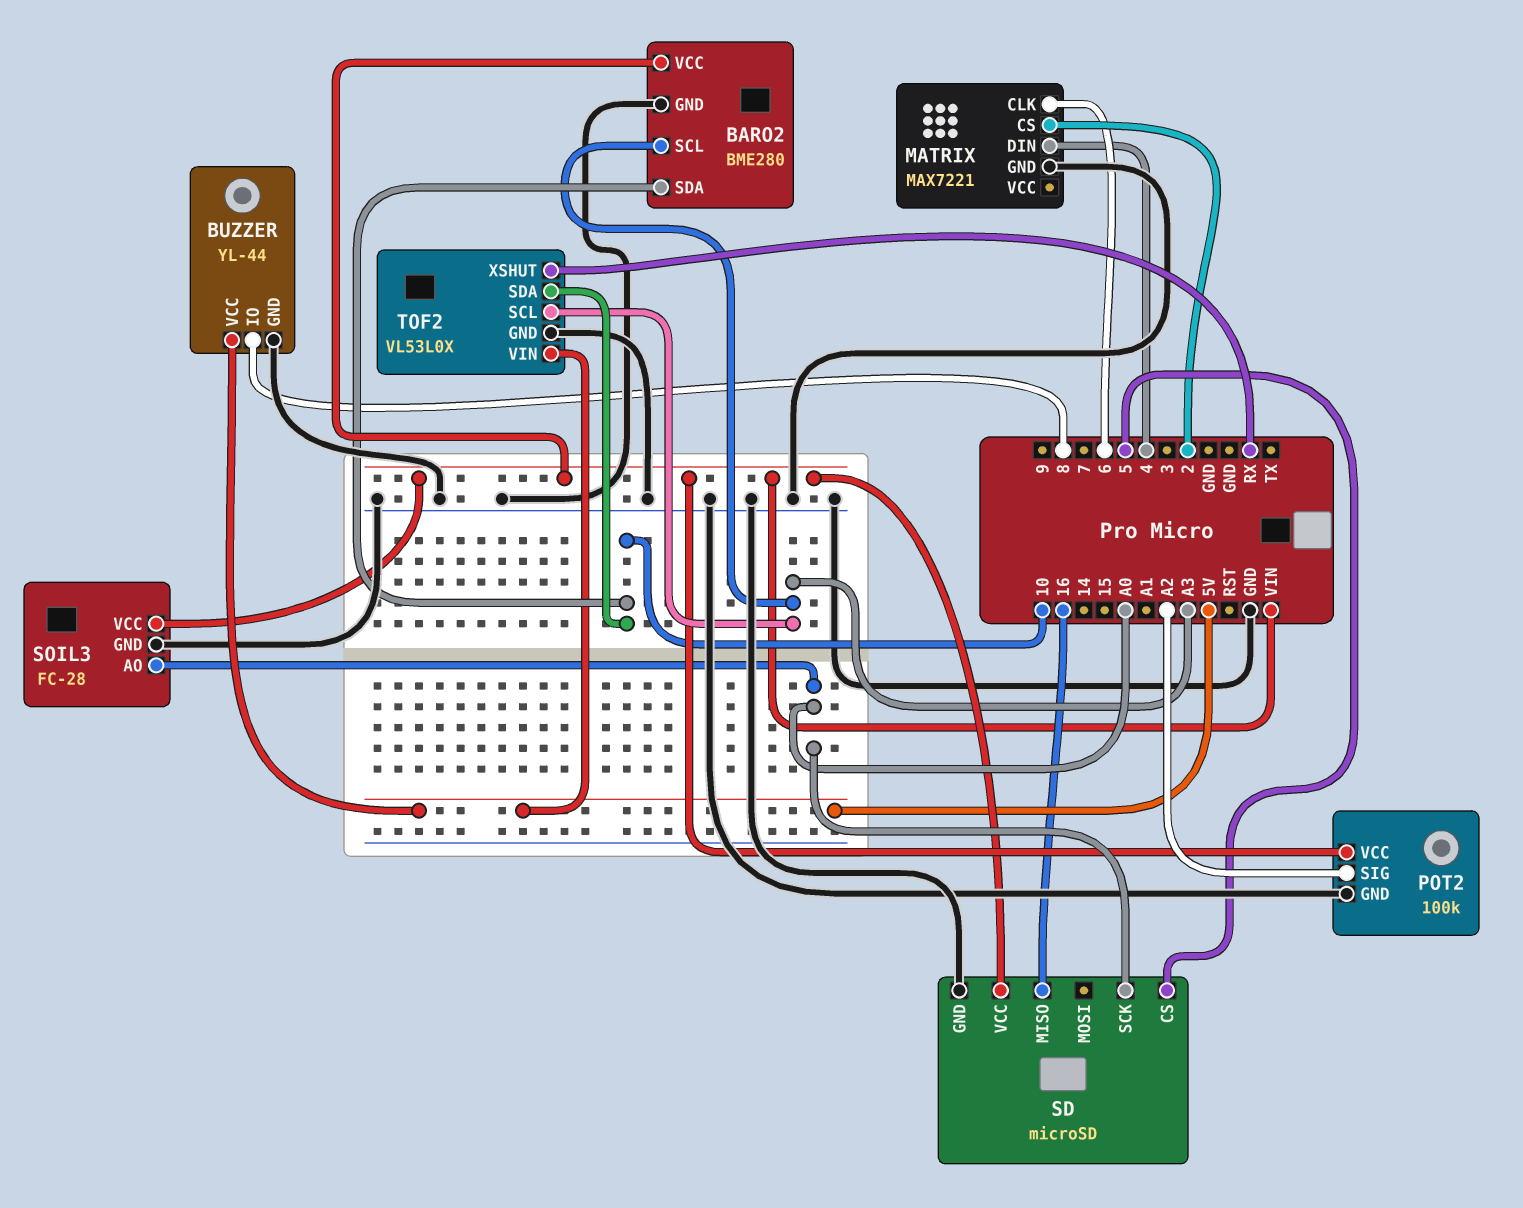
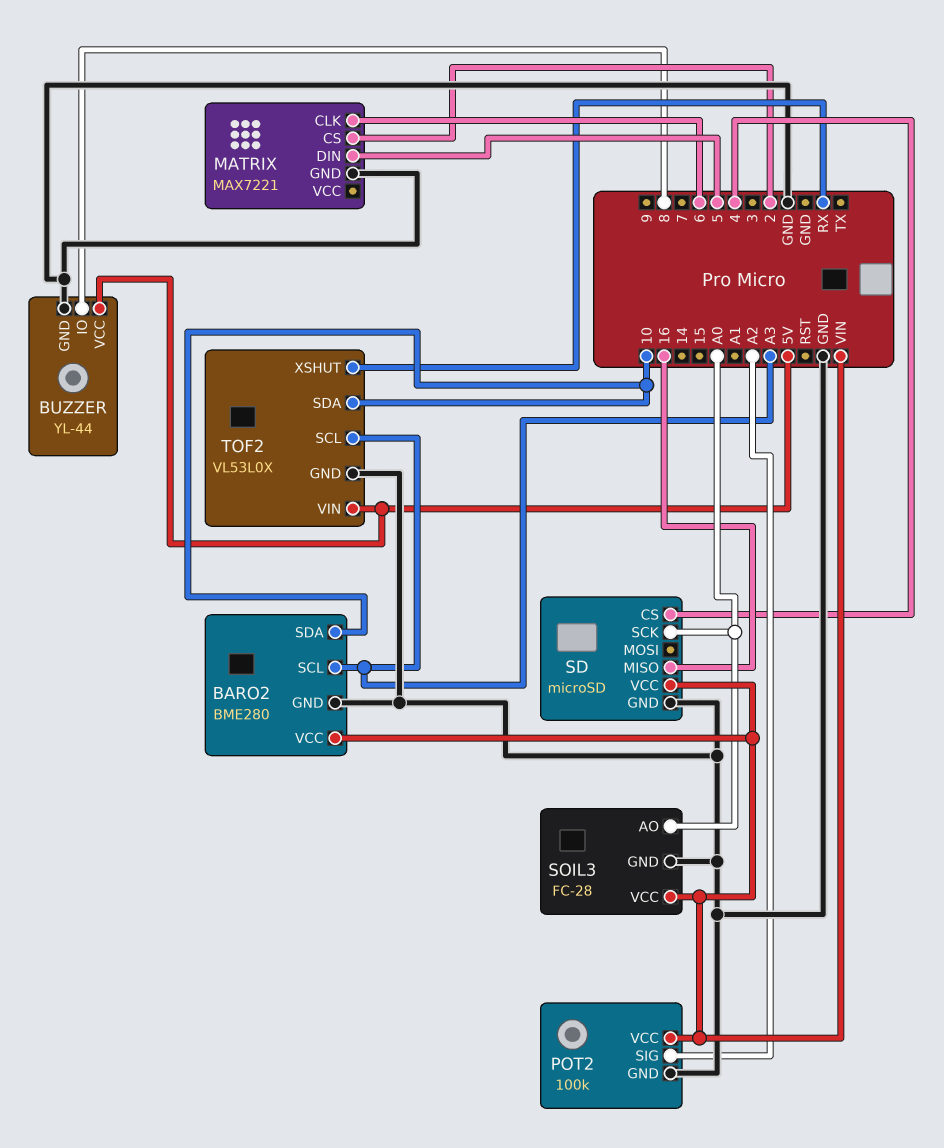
MATRIX pin DIN: 4 -> 5
SD pin CS: 5 -> 4

